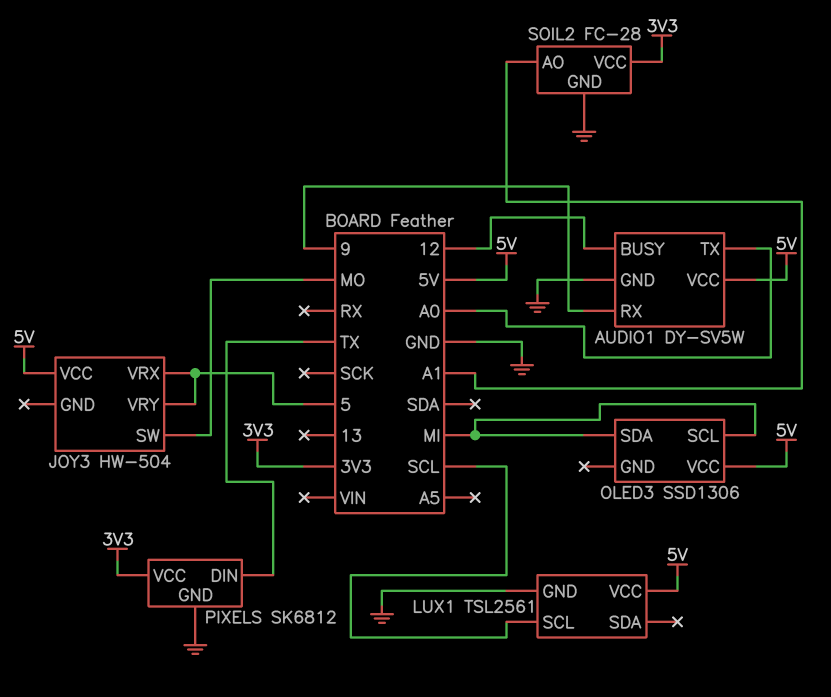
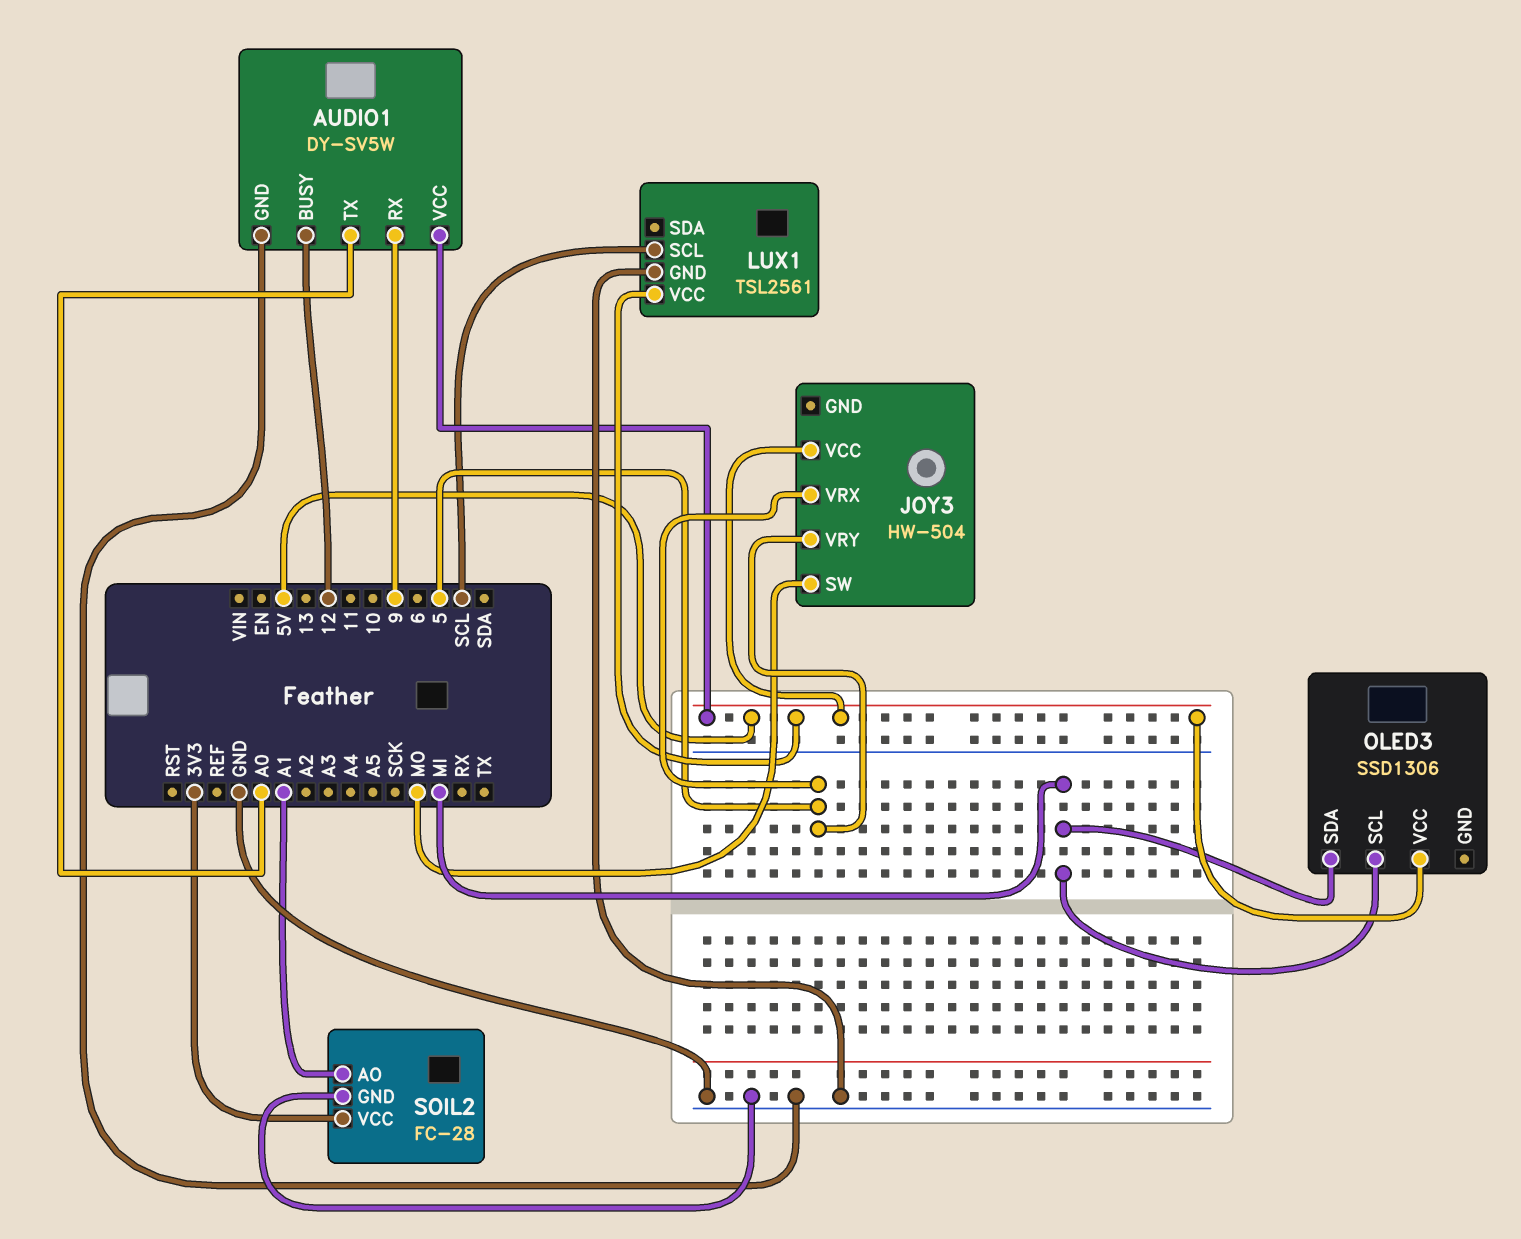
PIXELS: SK6812 -> none
PIXELS pin DIN: TX -> none
PIXELS pin GND: GND -> none
PIXELS pin VCC: 3V3 -> none

